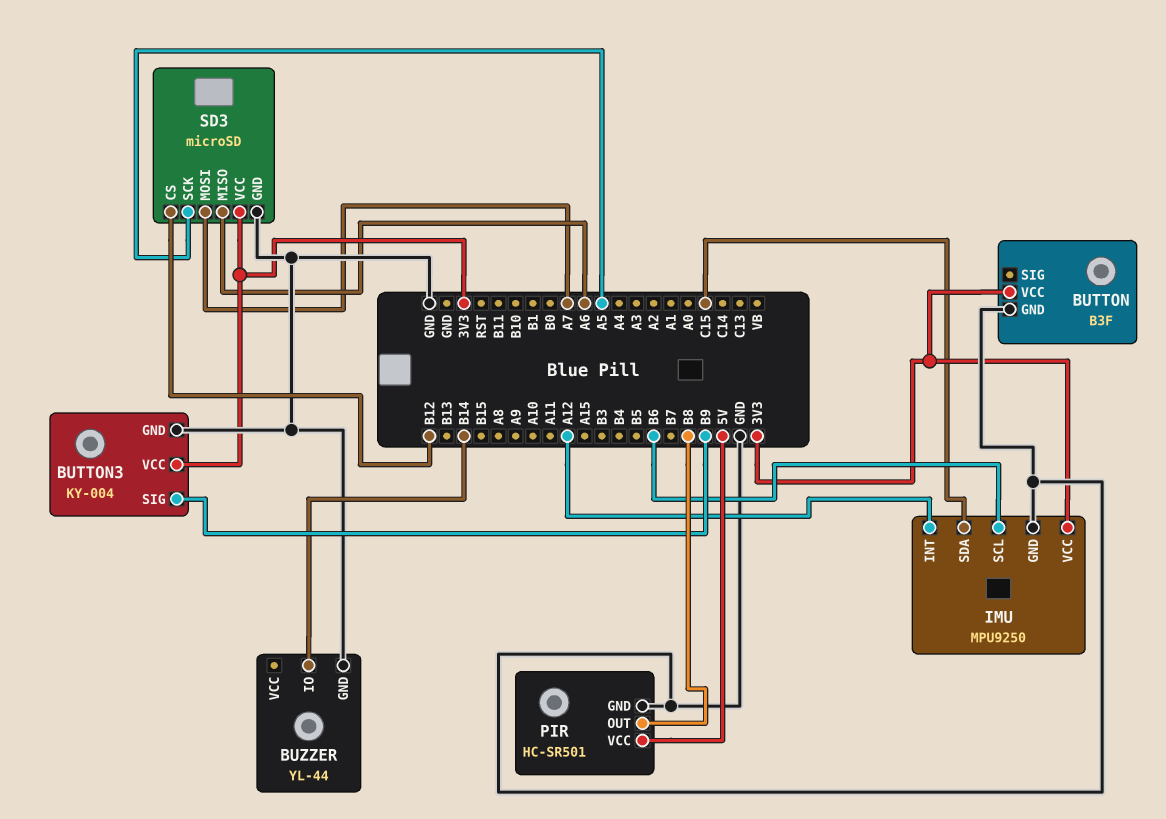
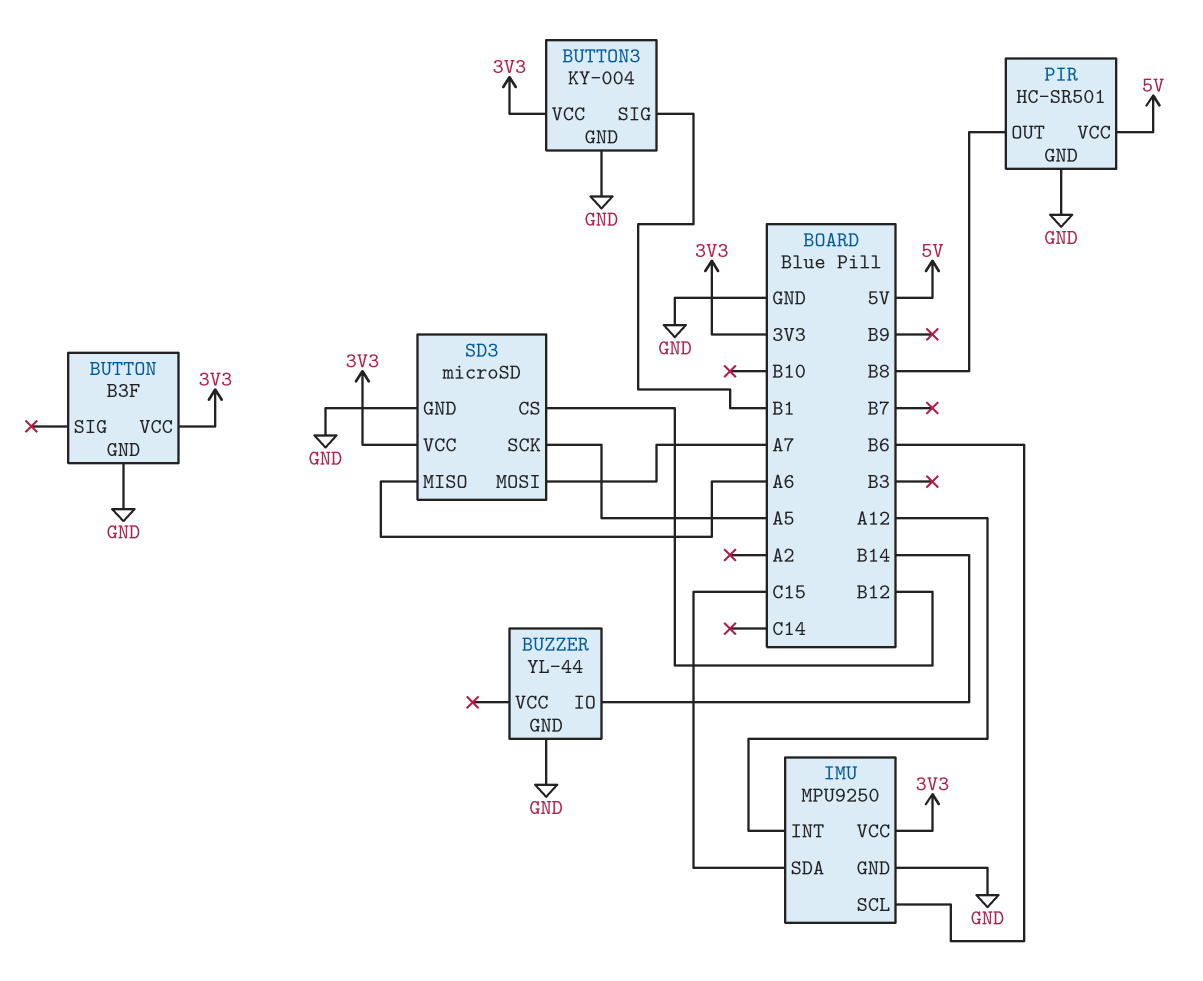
BUTTON3 pin SIG: B9 -> B1

